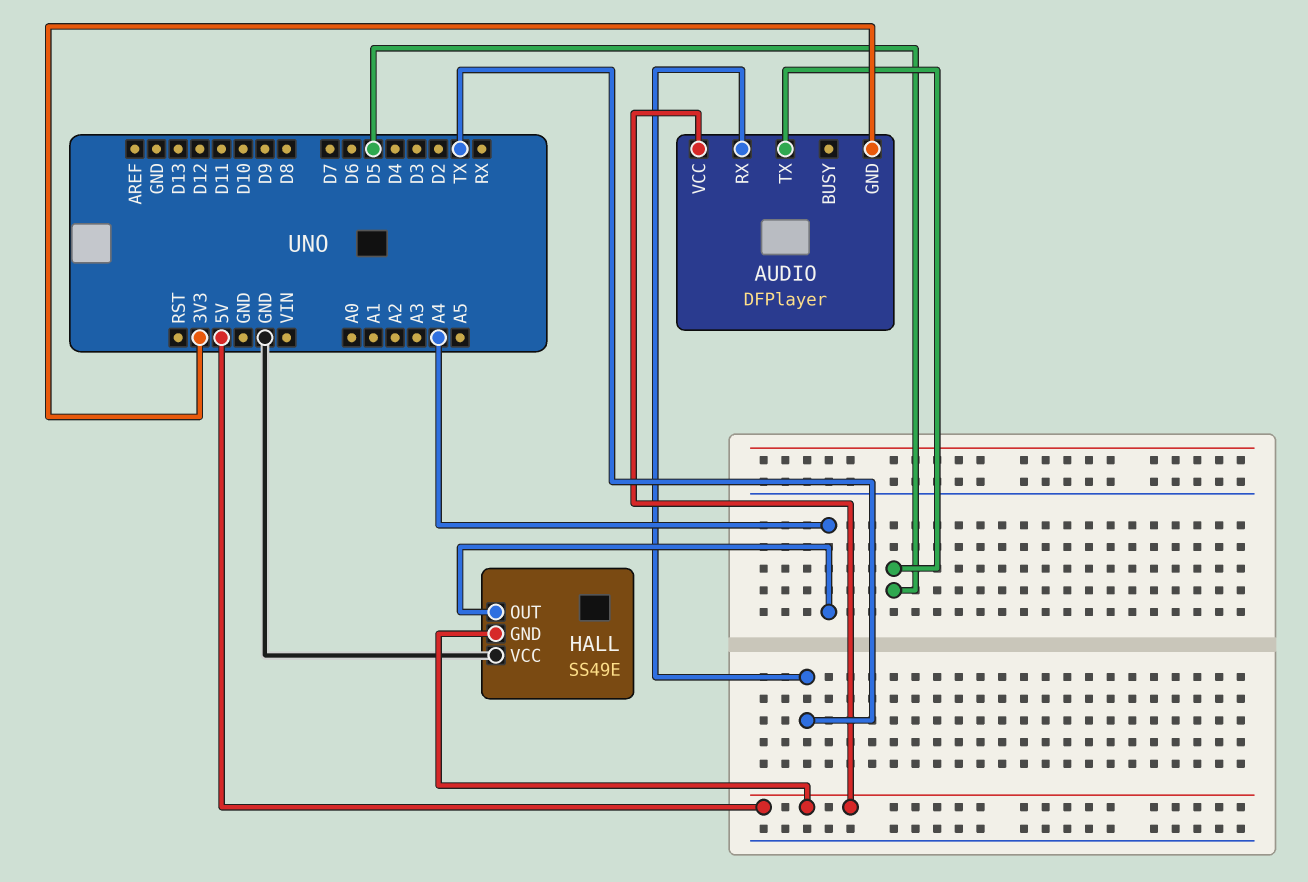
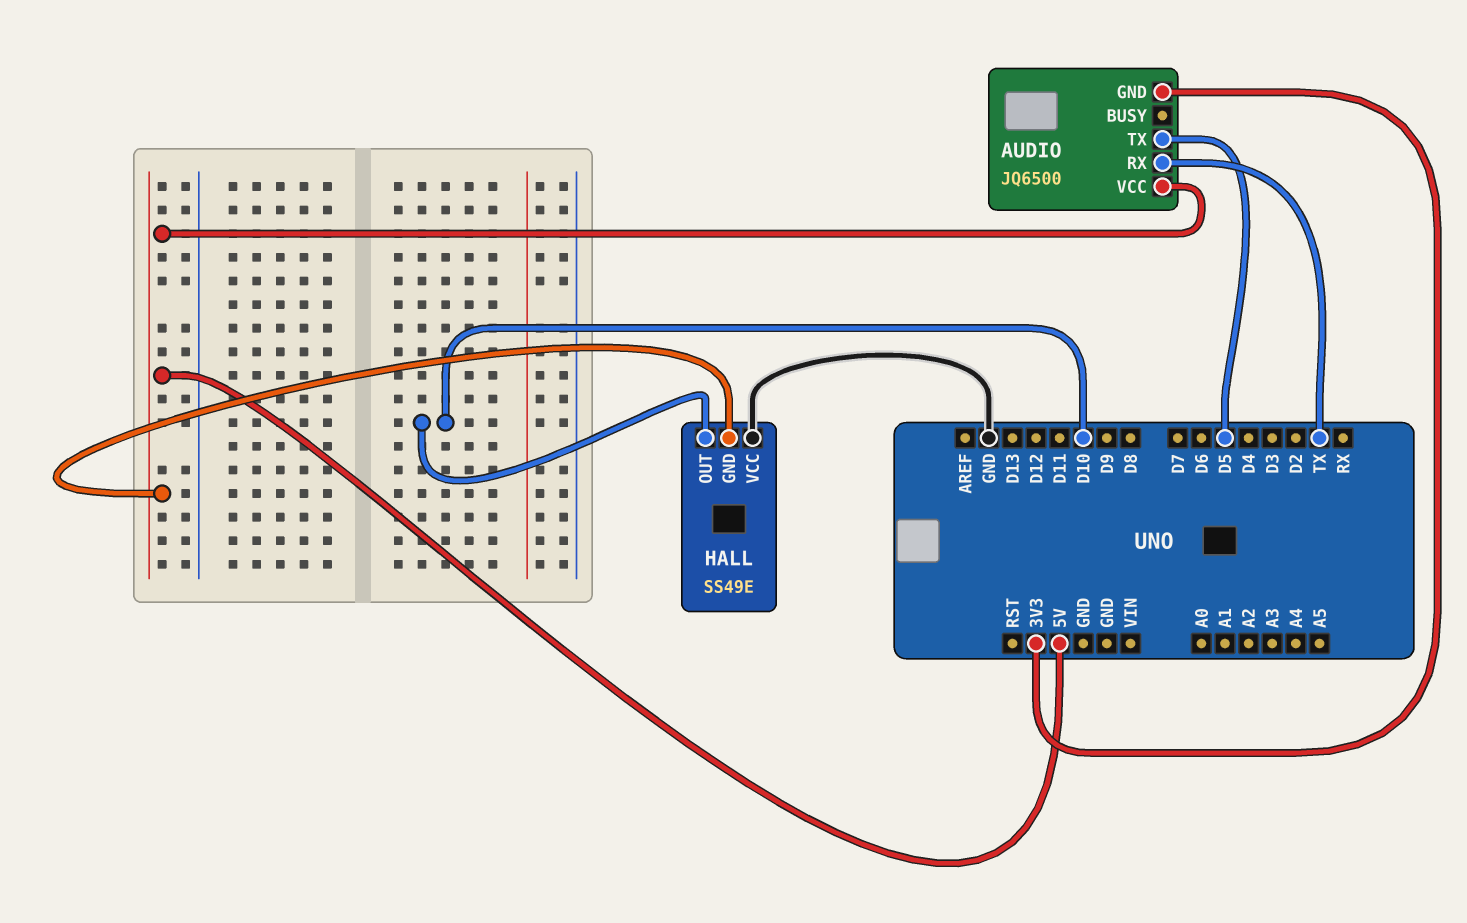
AUDIO: DFPlayer -> JQ6500
HALL pin OUT: A4 -> D10

